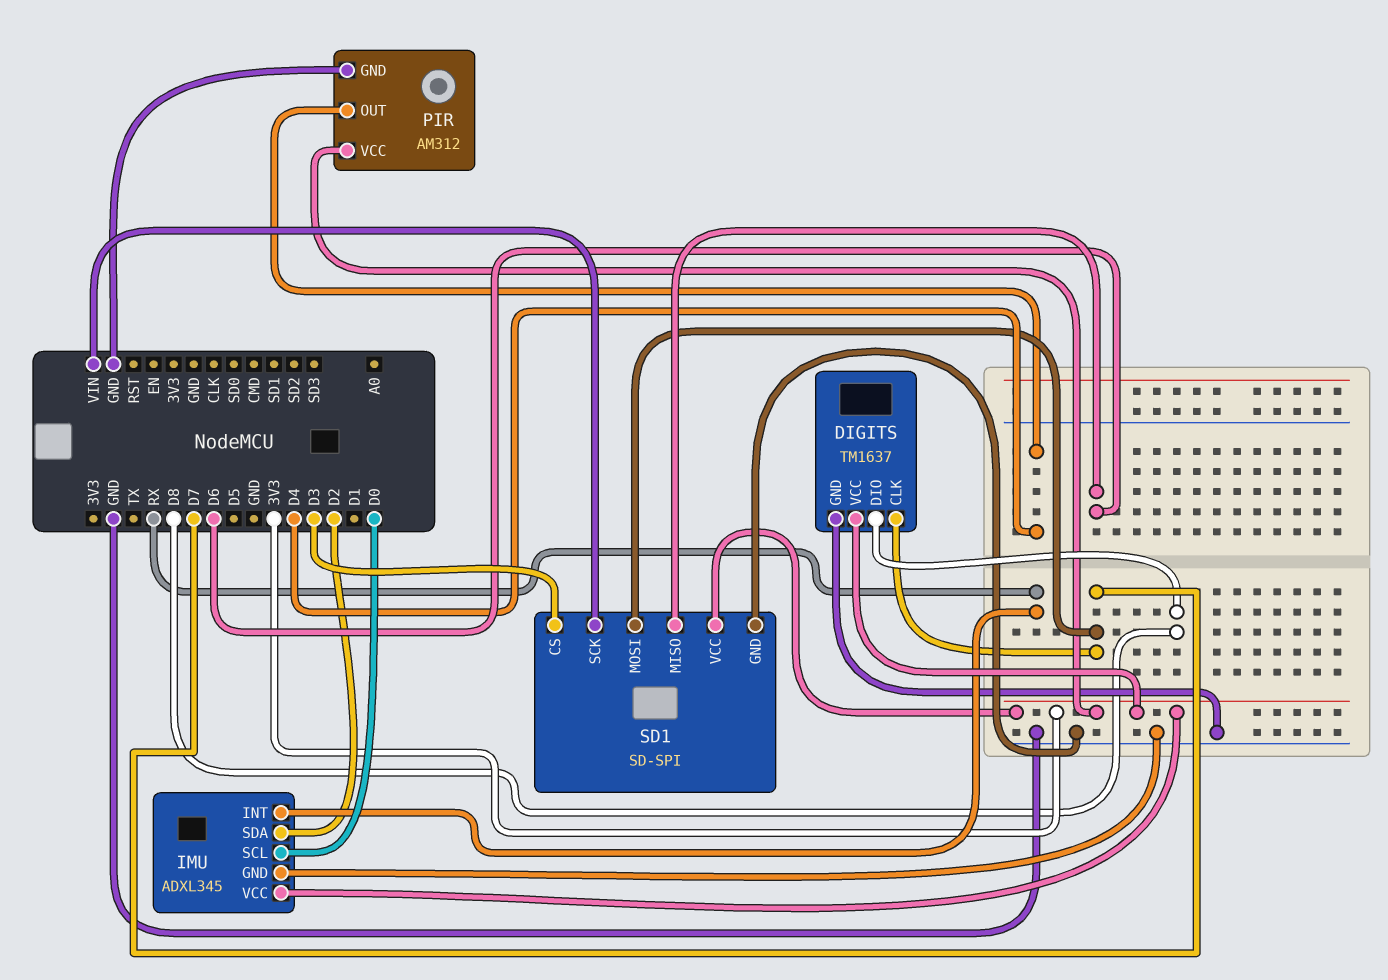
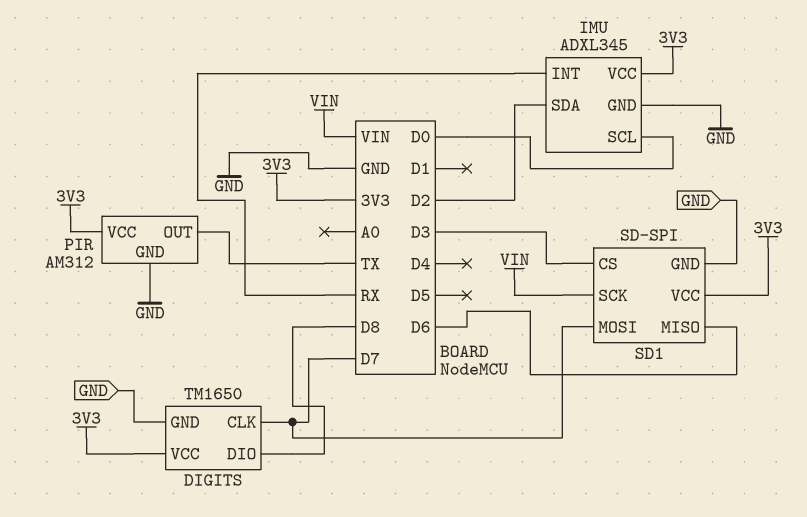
DIGITS: TM1637 -> TM1650
PIR pin OUT: D4 -> TX

